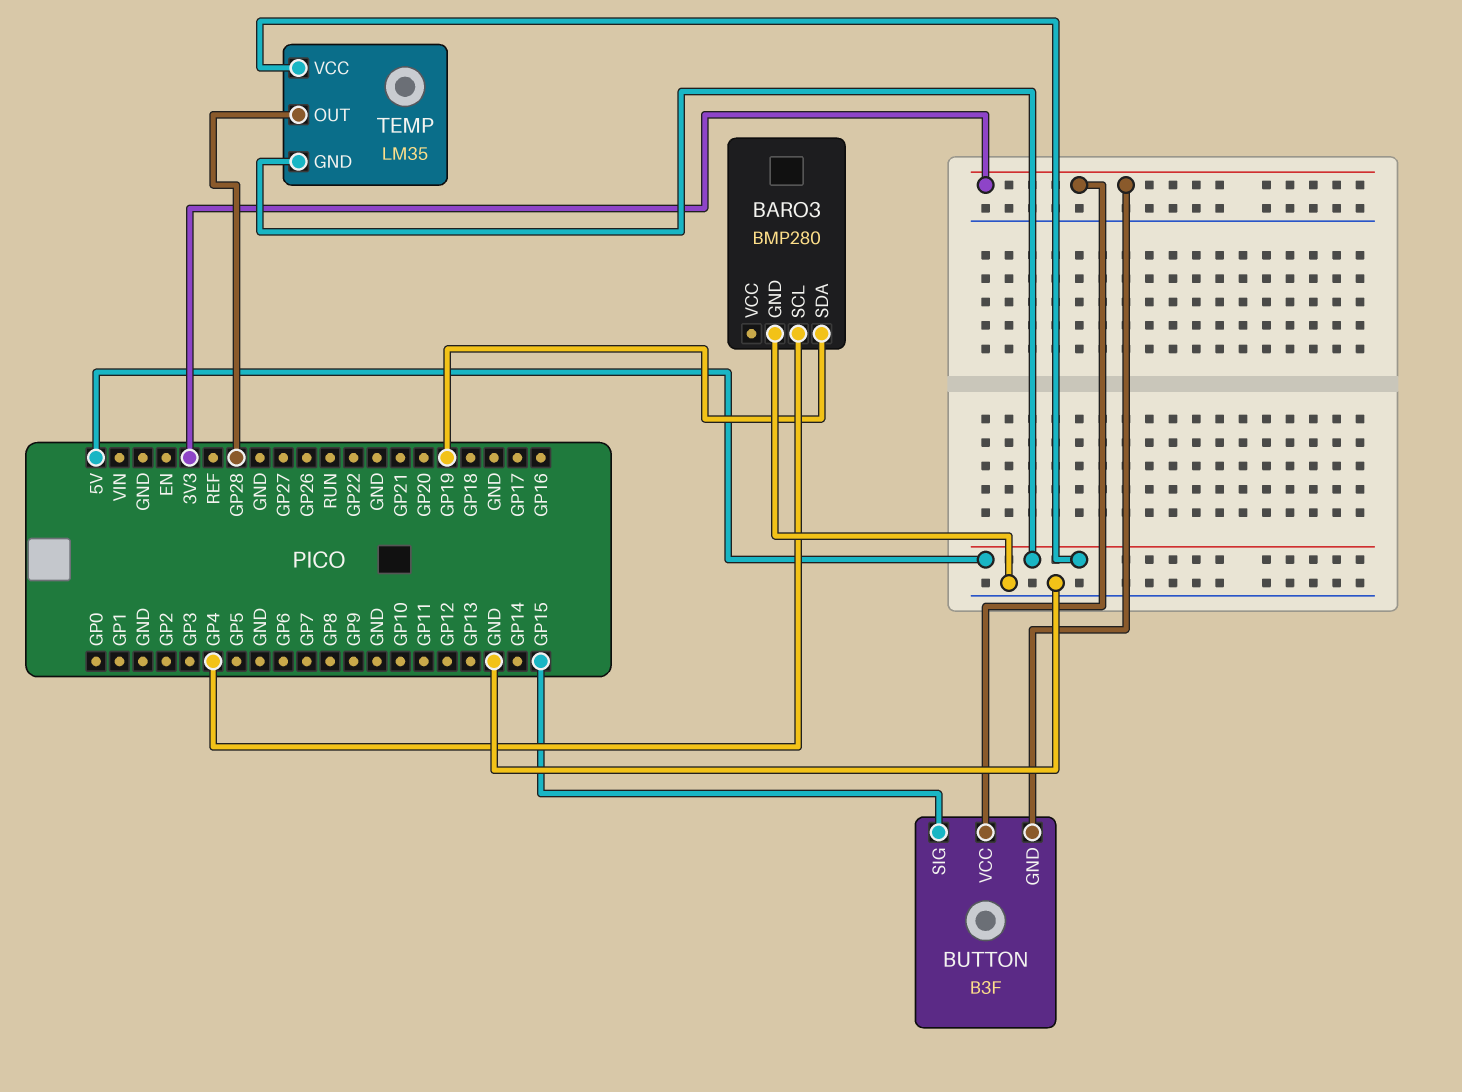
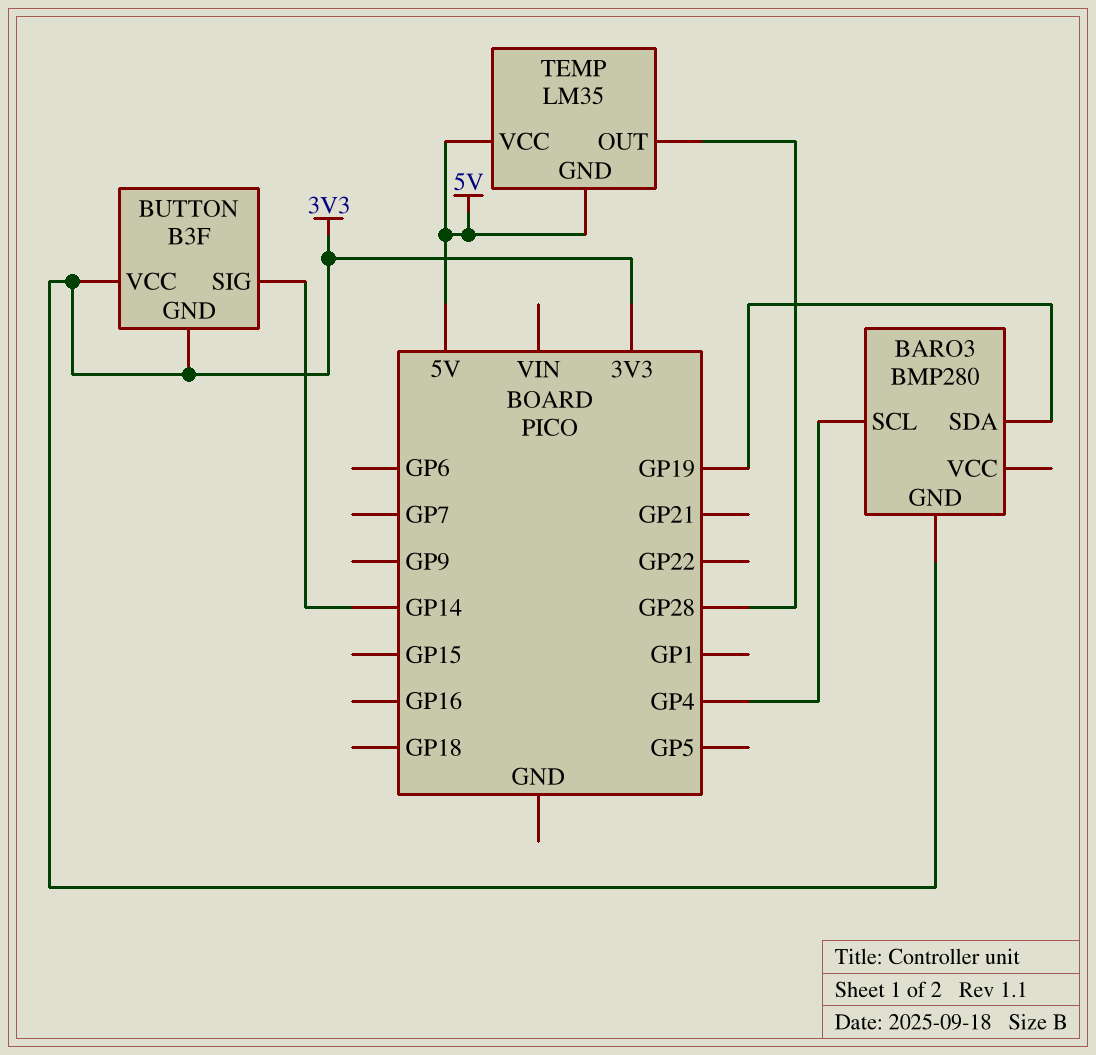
BARO3 pin GND: GND -> 3V3
BUTTON pin SIG: GP15 -> GP14

